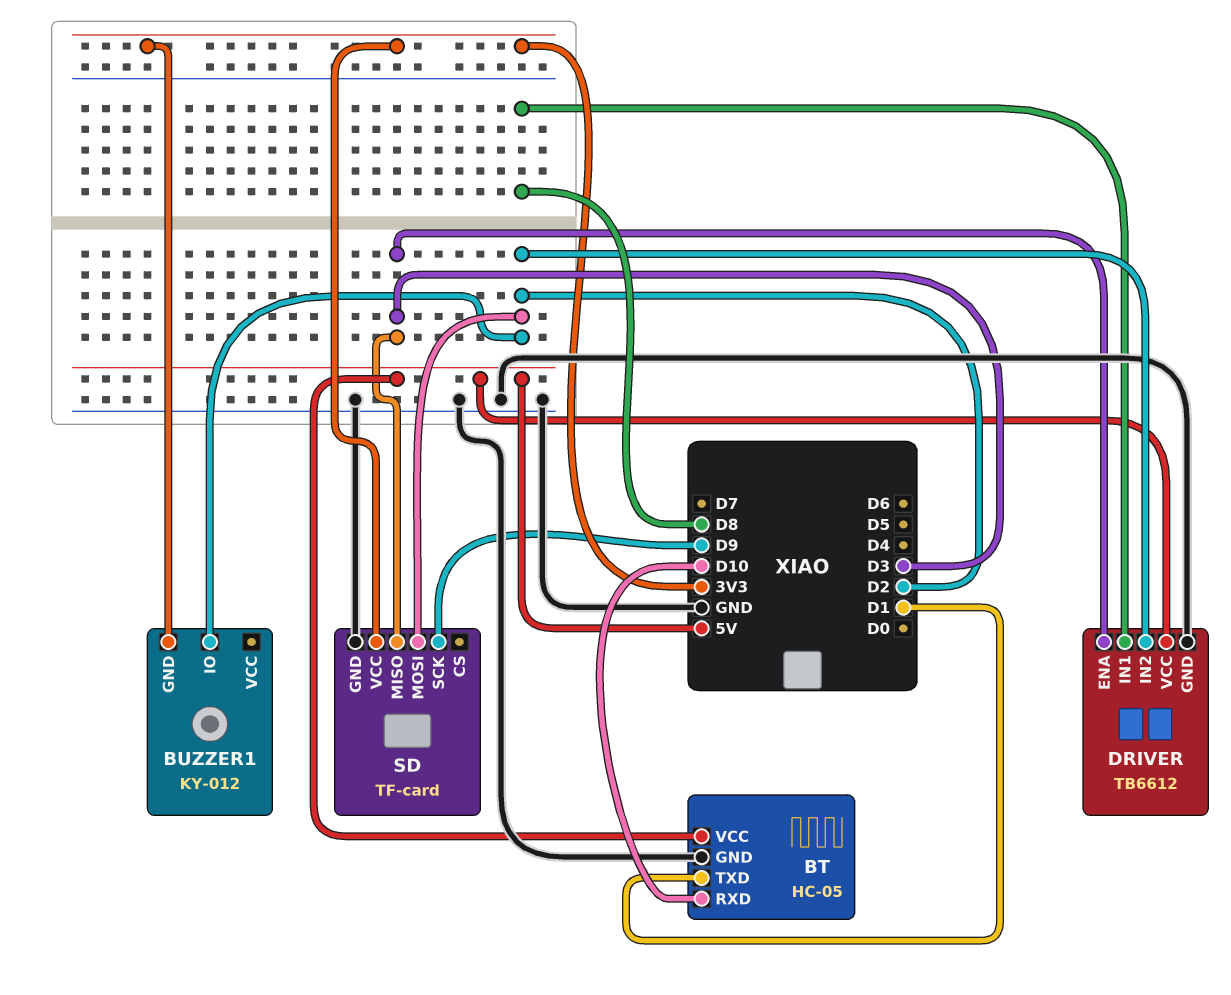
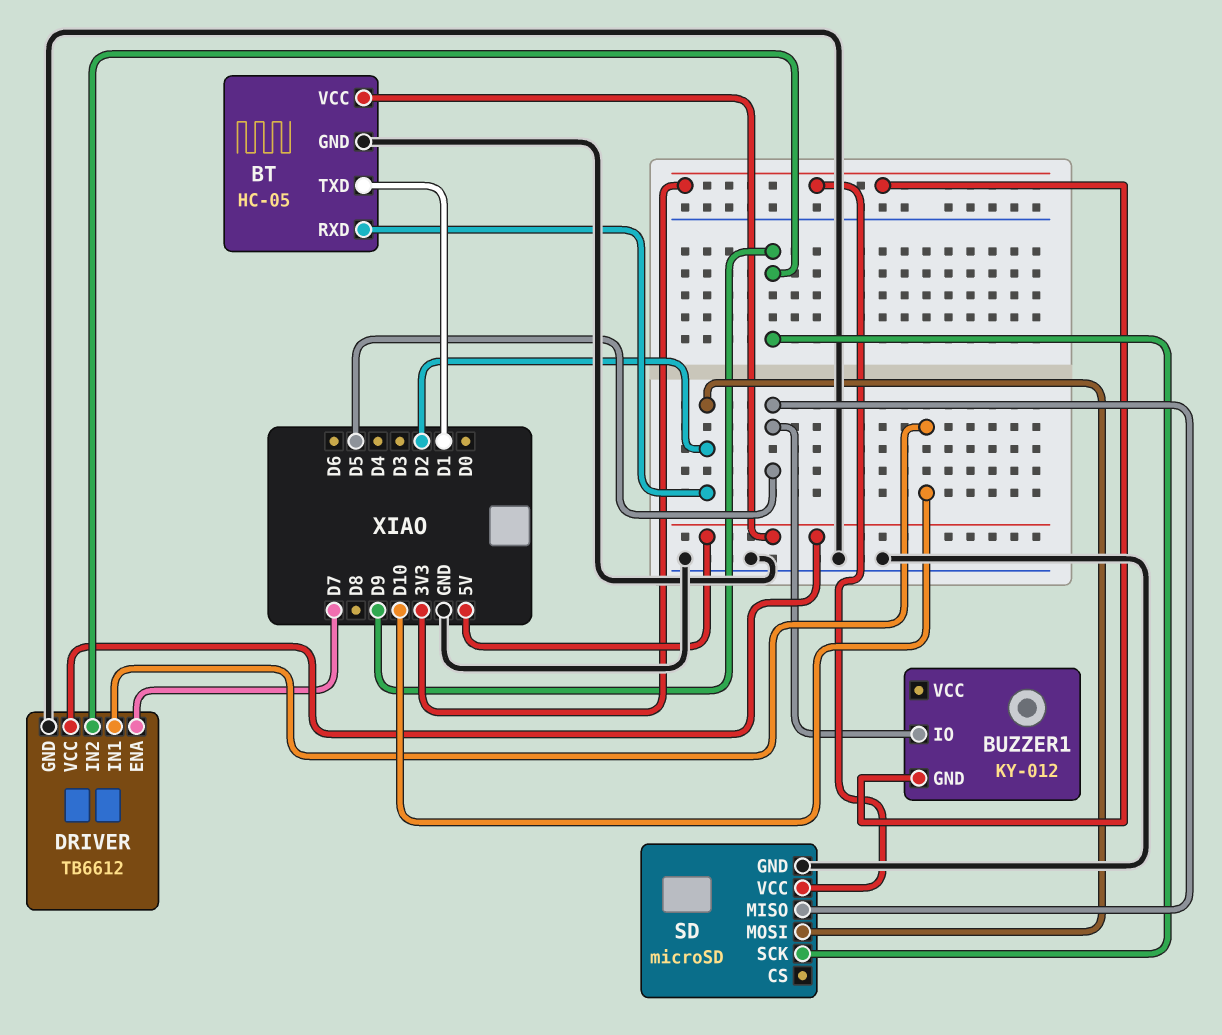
BT pin RXD: D10 -> D2
BUZZER1 pin IO: D2 -> D5
DRIVER pin ENA: D3 -> D7
DRIVER pin IN1: D8 -> D10
DRIVER pin IN2: D2 -> D9
SD: TF-card -> microSD
SD pin MISO: D3 -> D5

